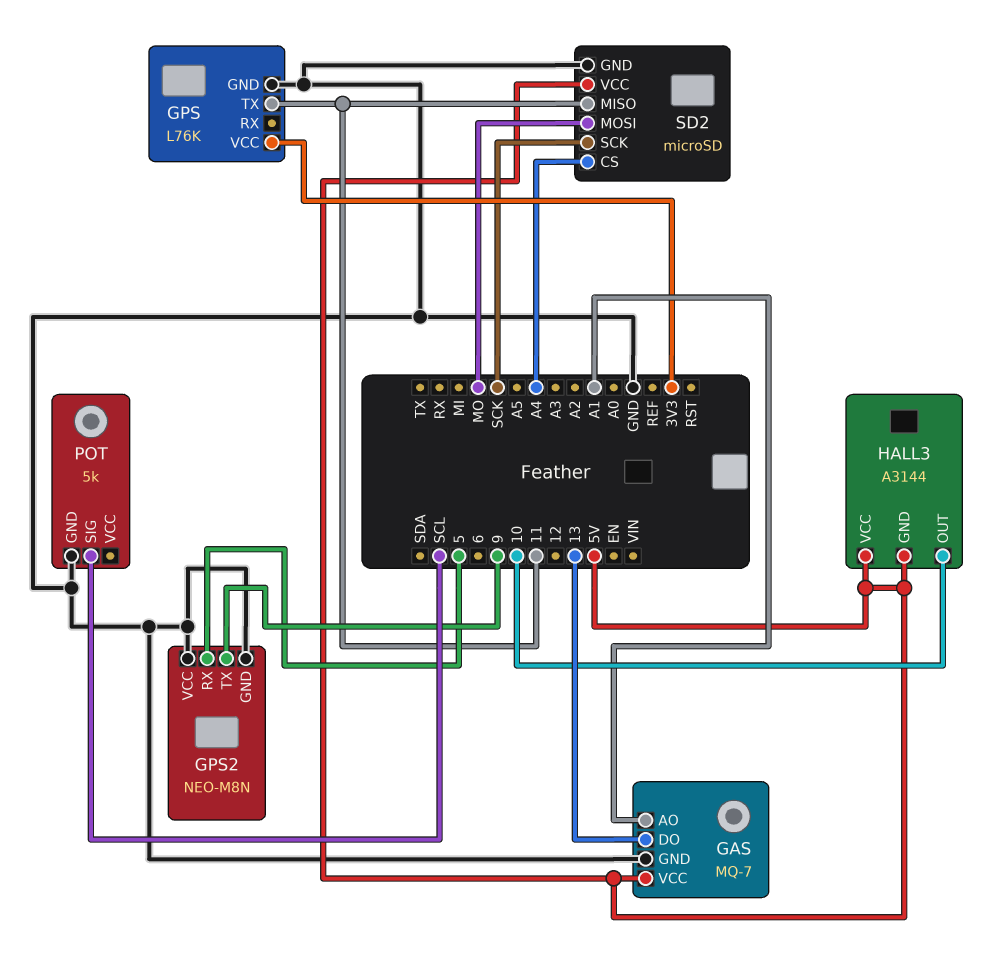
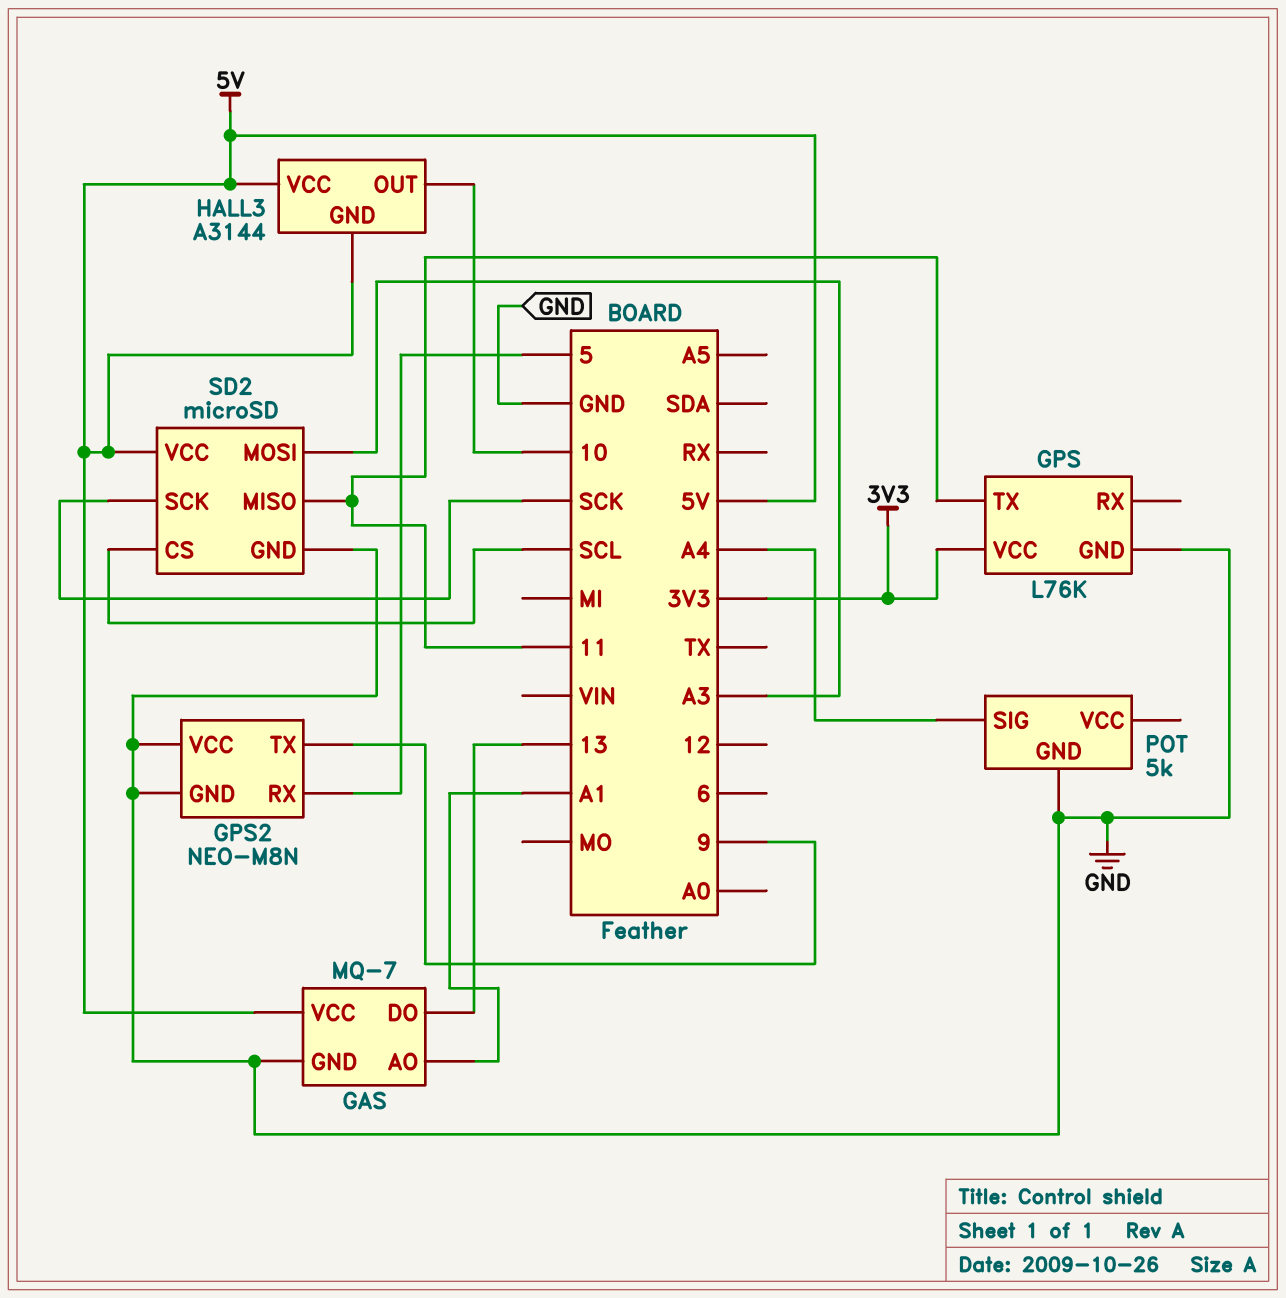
POT pin SIG: SCL -> A4
SD2 pin CS: A4 -> SCL
SD2 pin MOSI: MO -> A3

